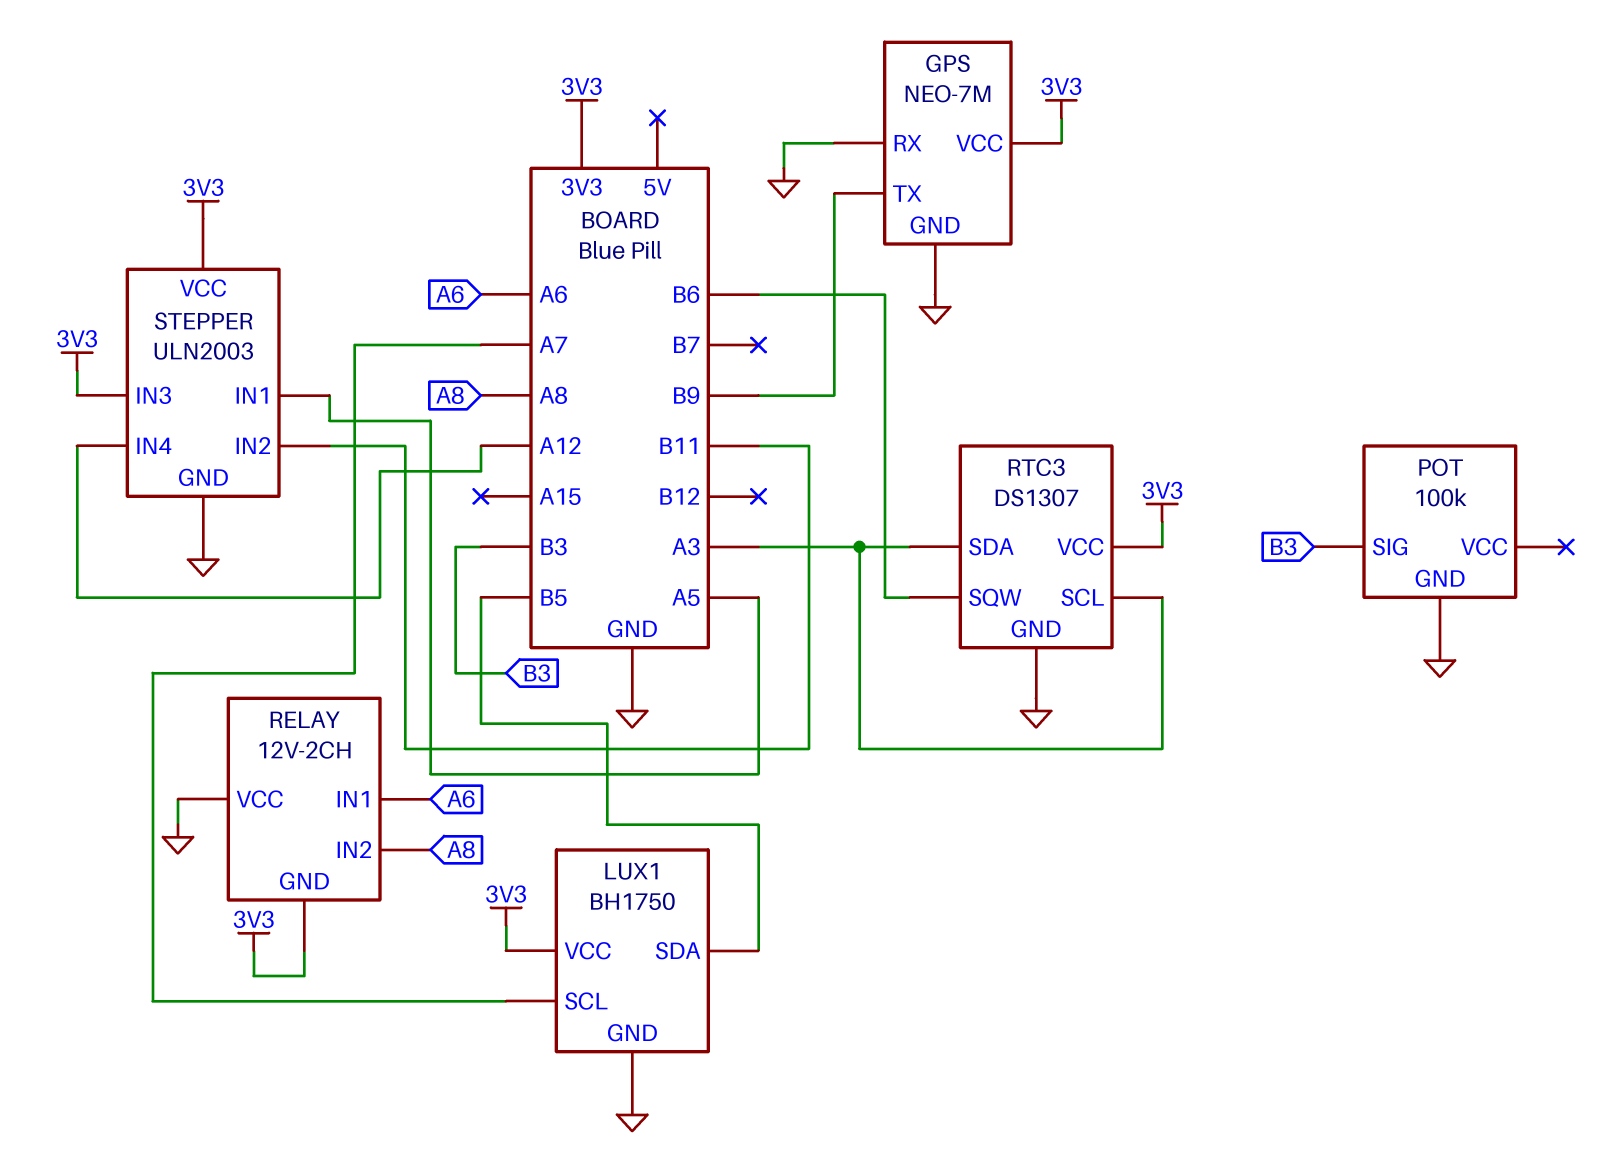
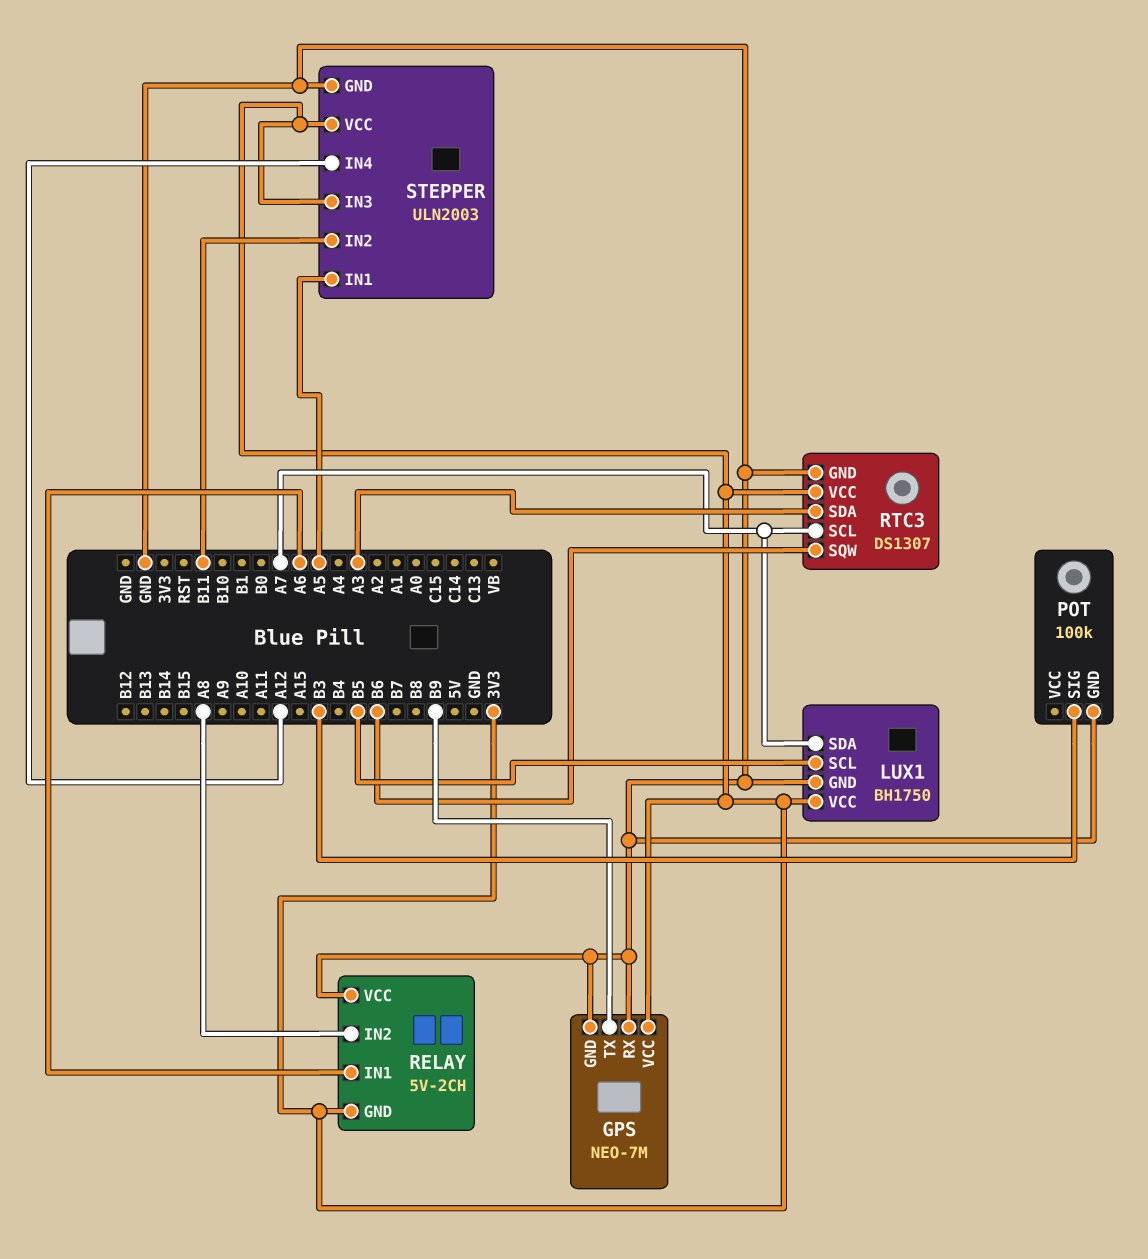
LUX1 pin SCL: A7 -> B5
LUX1 pin SDA: B5 -> A7
RELAY: 12V-2CH -> 5V-2CH
RTC3 pin SCL: A3 -> A7

